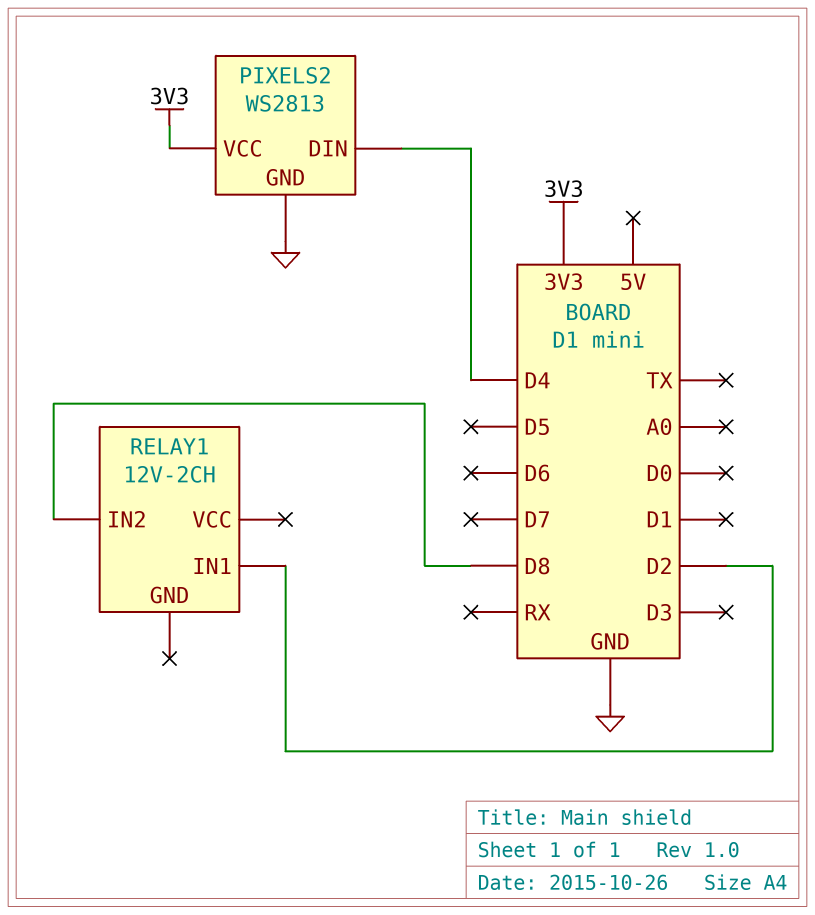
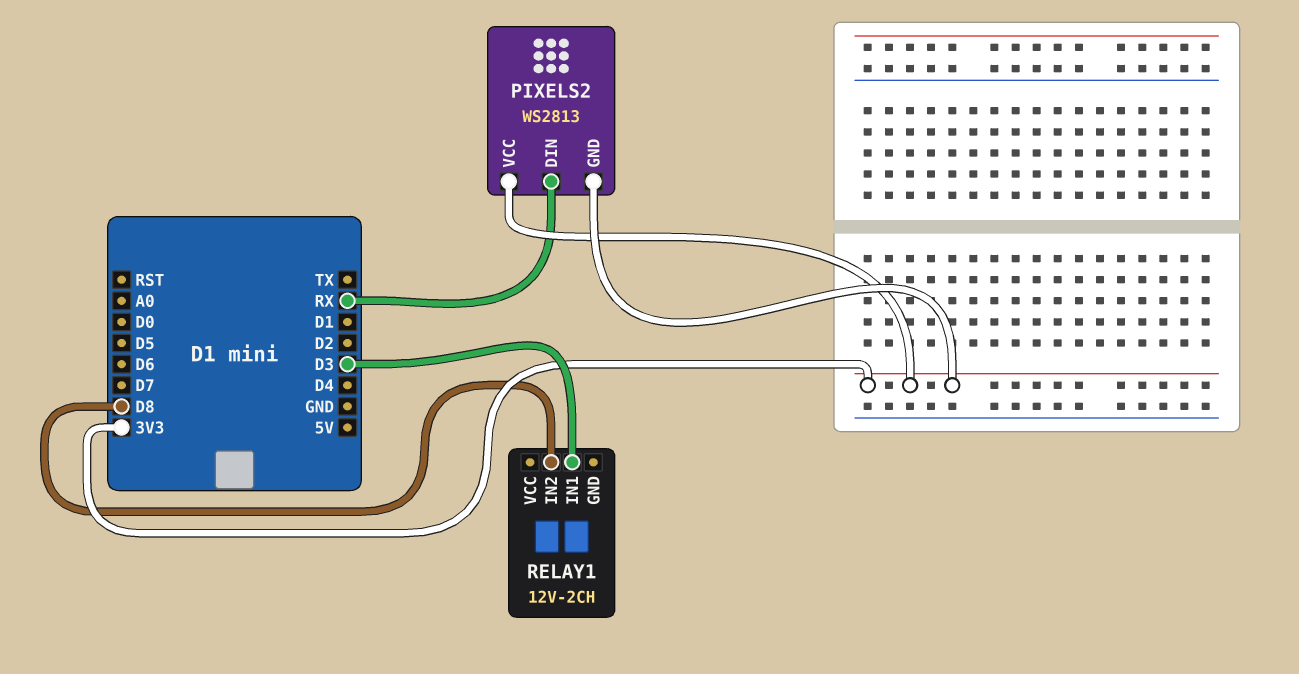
PIXELS2 pin DIN: D4 -> RX
PIXELS2 pin GND: GND -> 3V3
RELAY1 pin IN1: D2 -> D3

